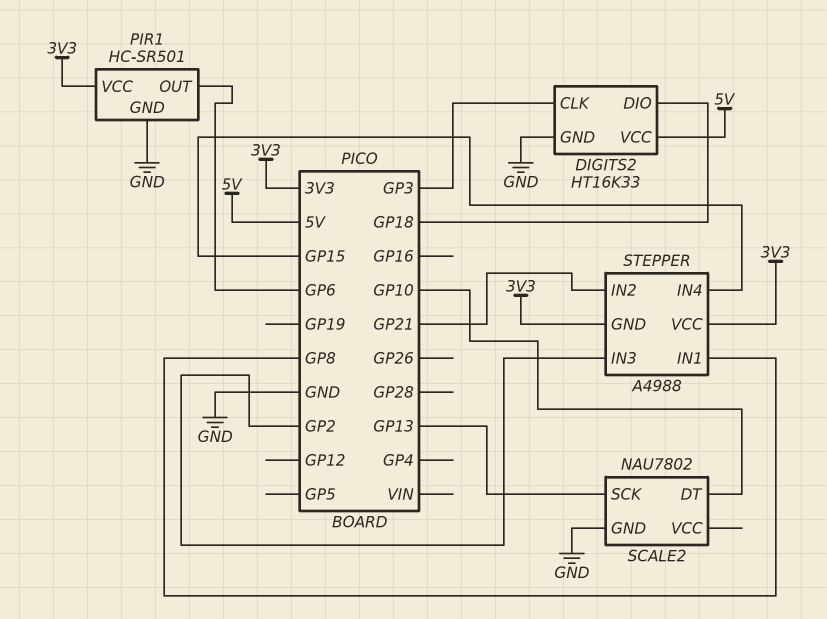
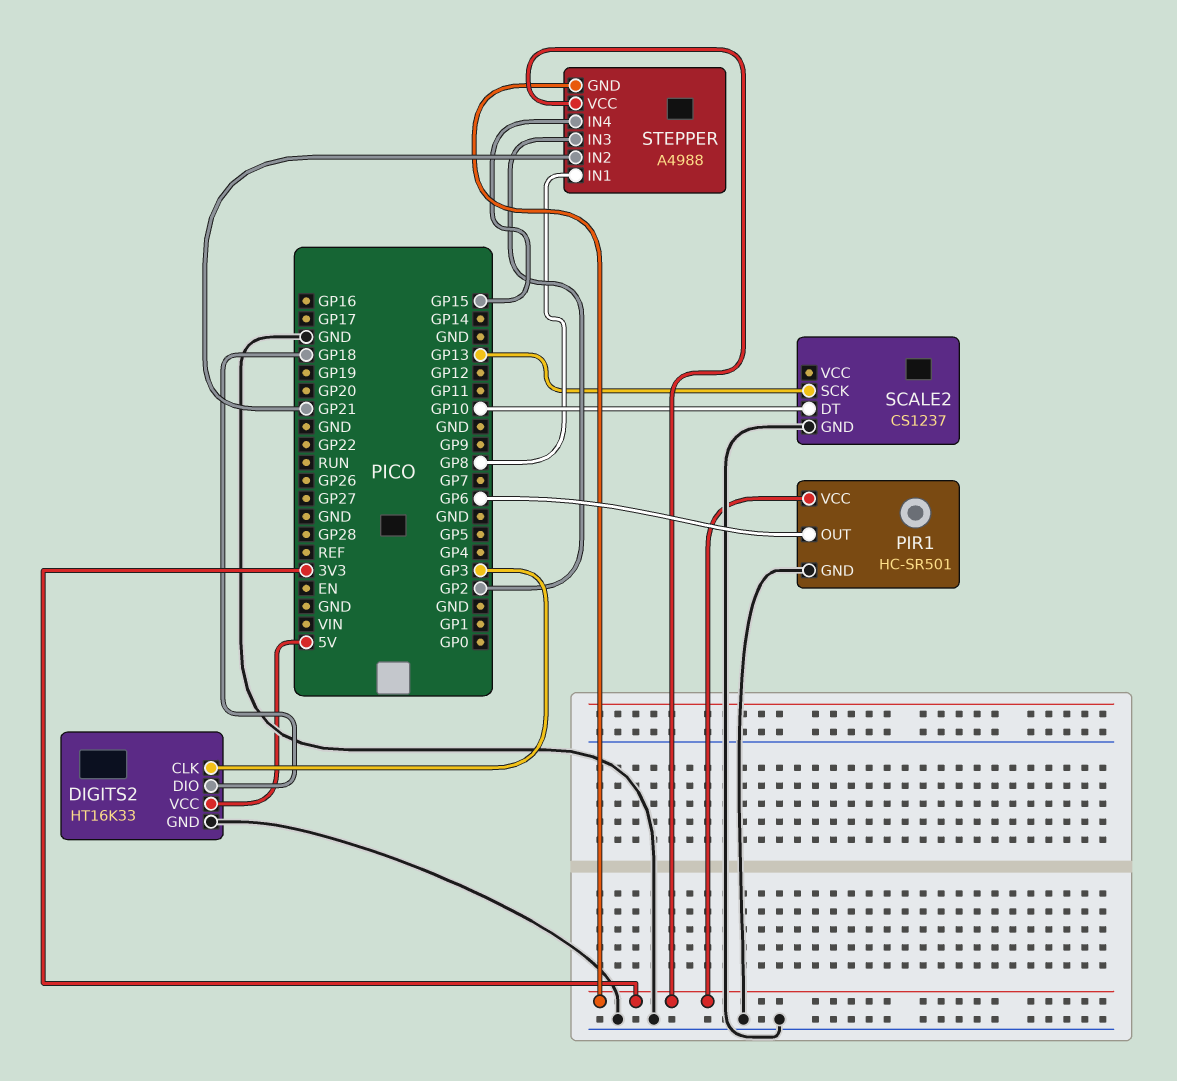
SCALE2: NAU7802 -> CS1237

